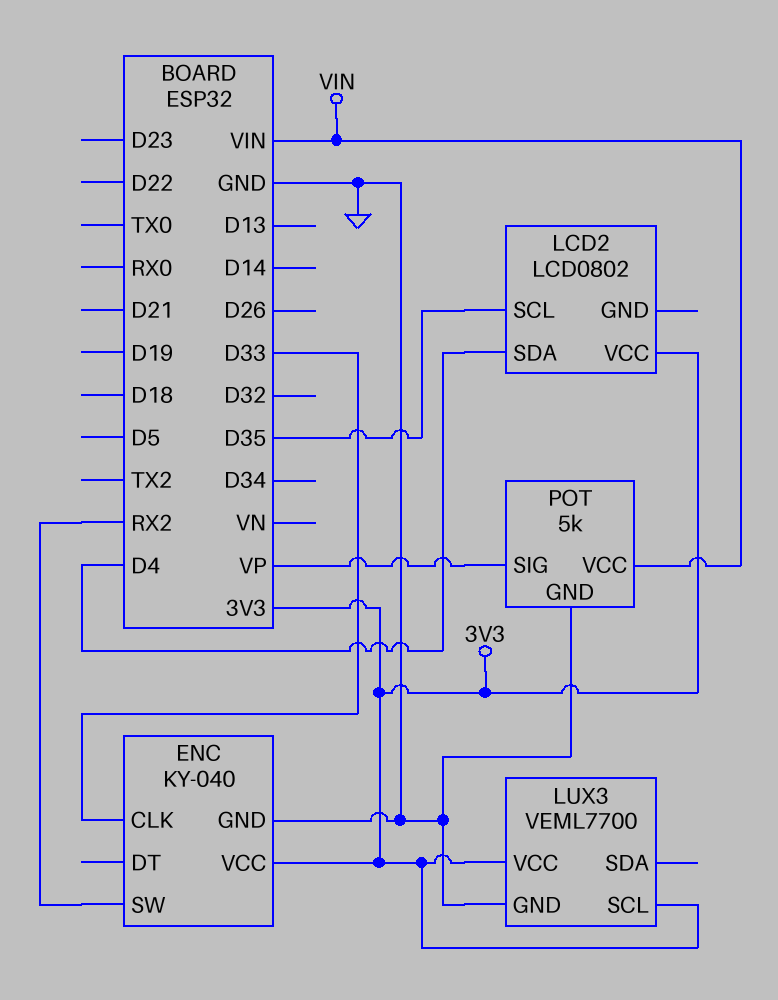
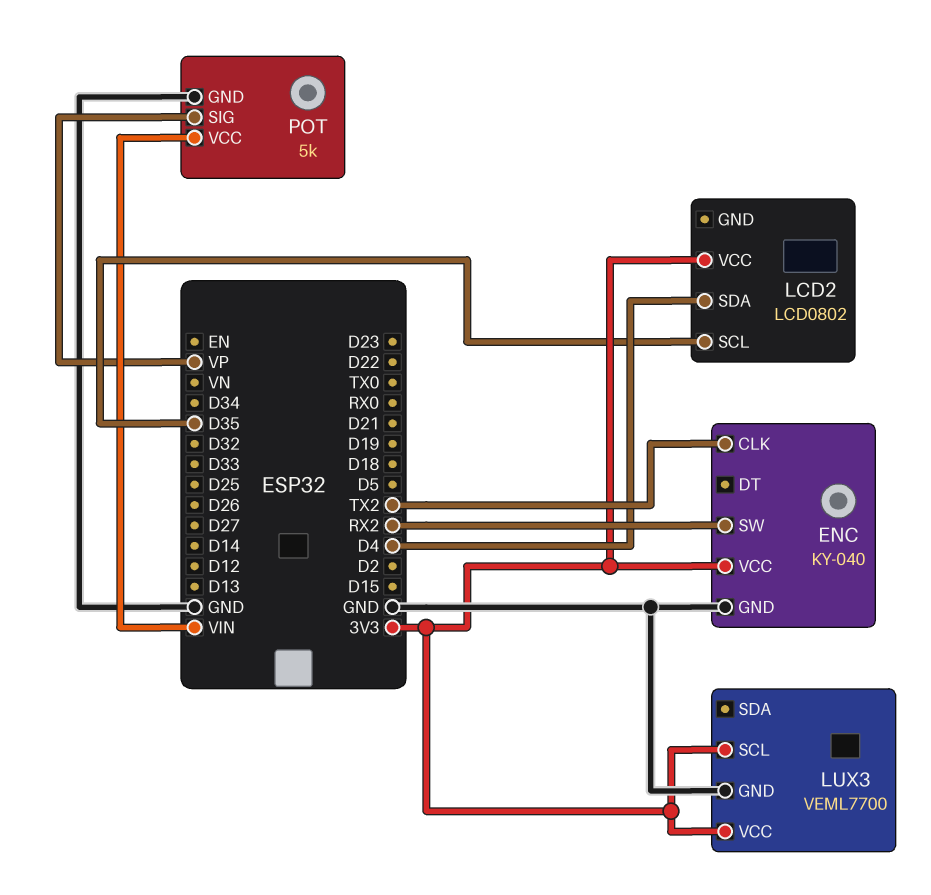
ENC pin CLK: D33 -> TX2

